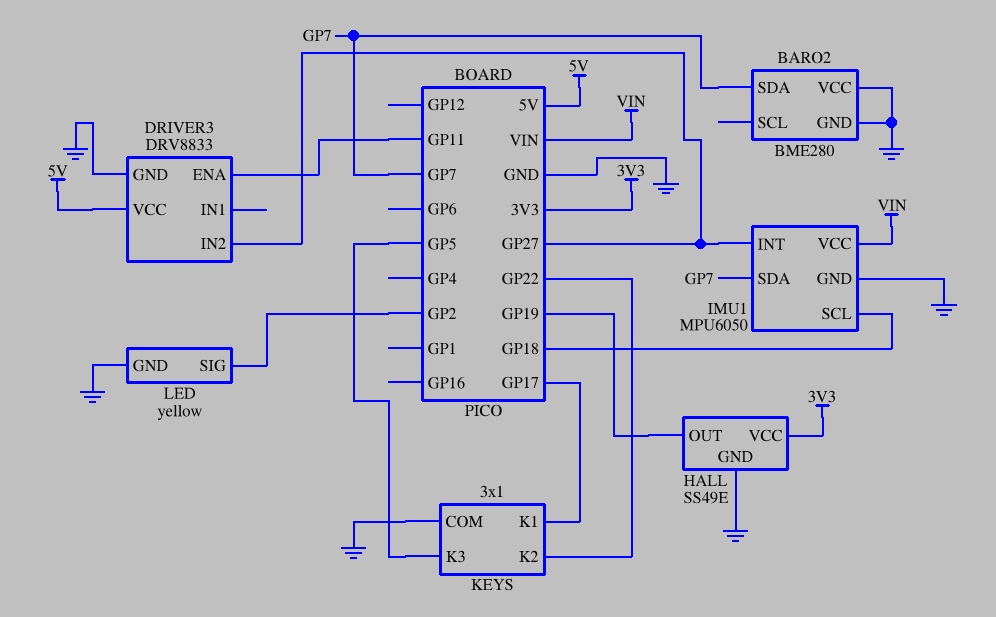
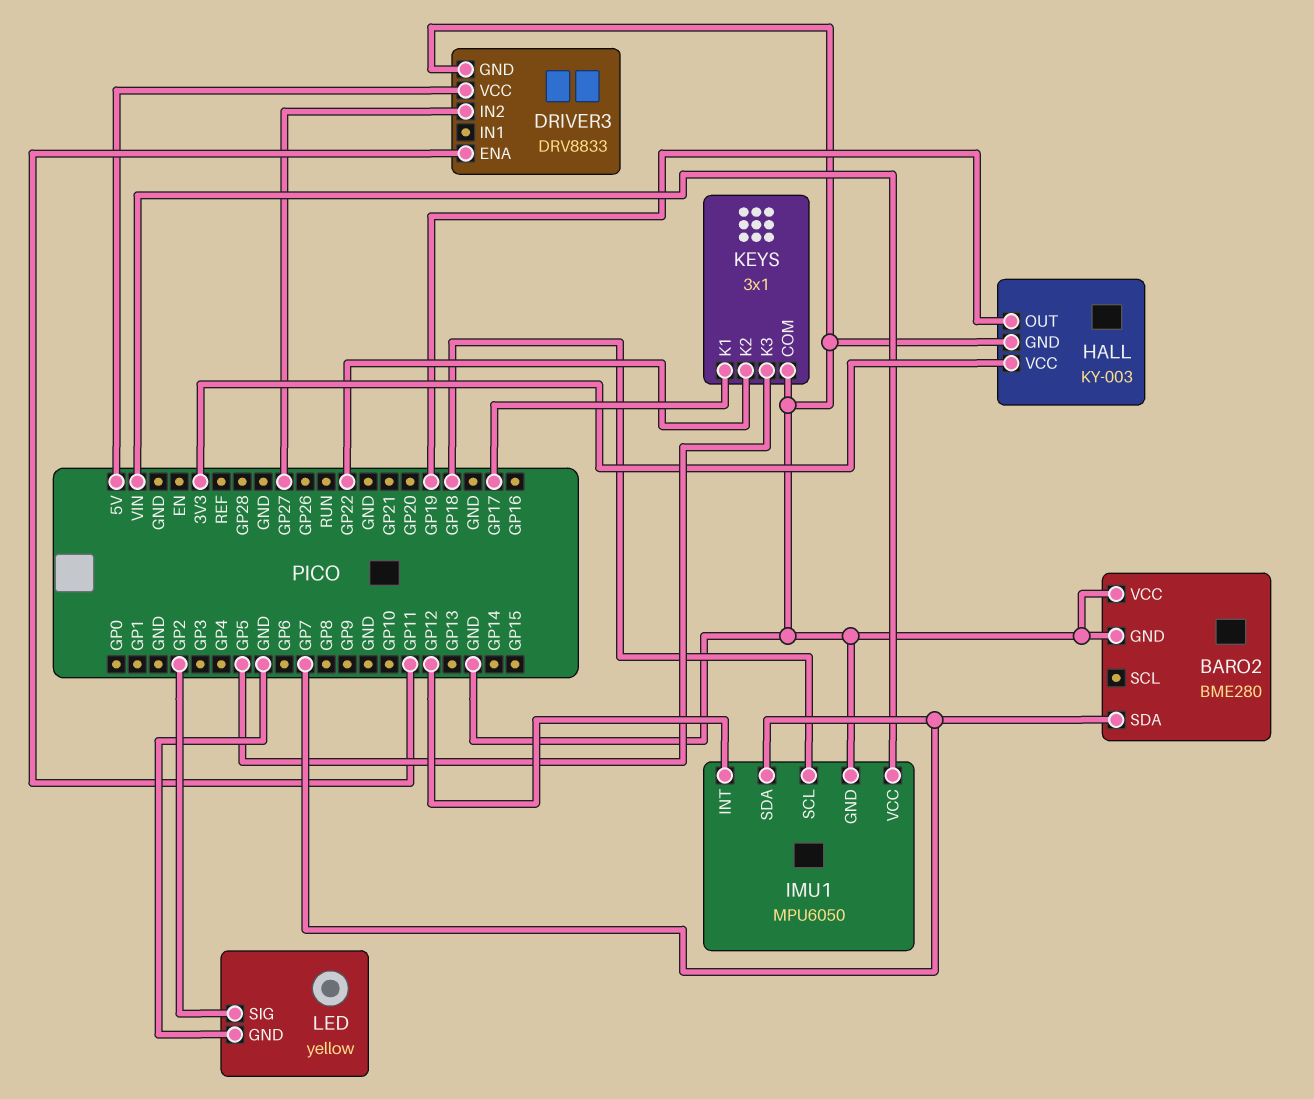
HALL: SS49E -> KY-003
IMU1 pin INT: GP27 -> GP12

